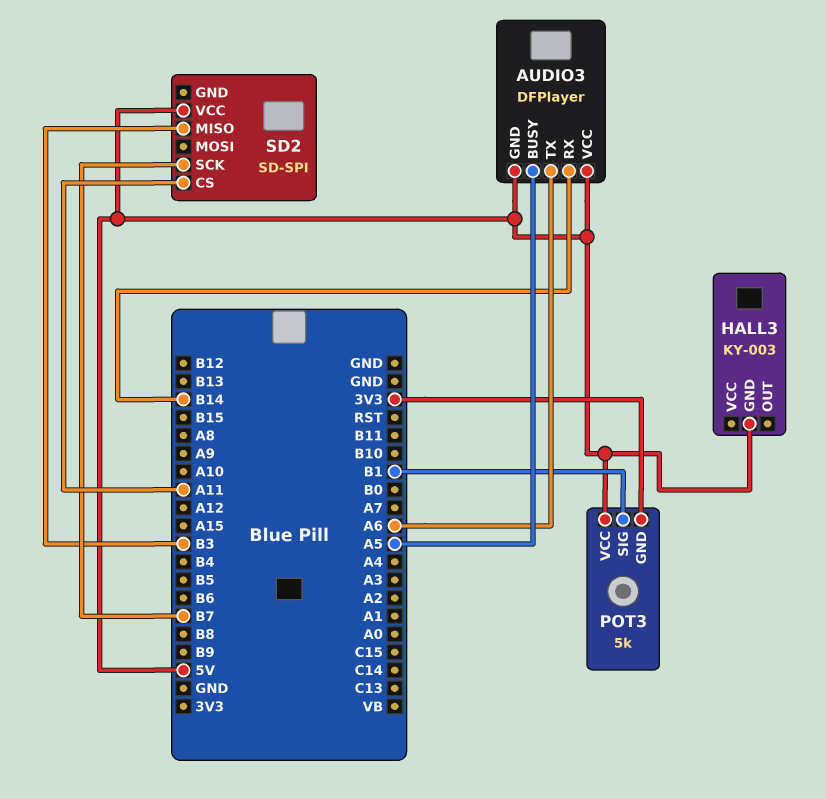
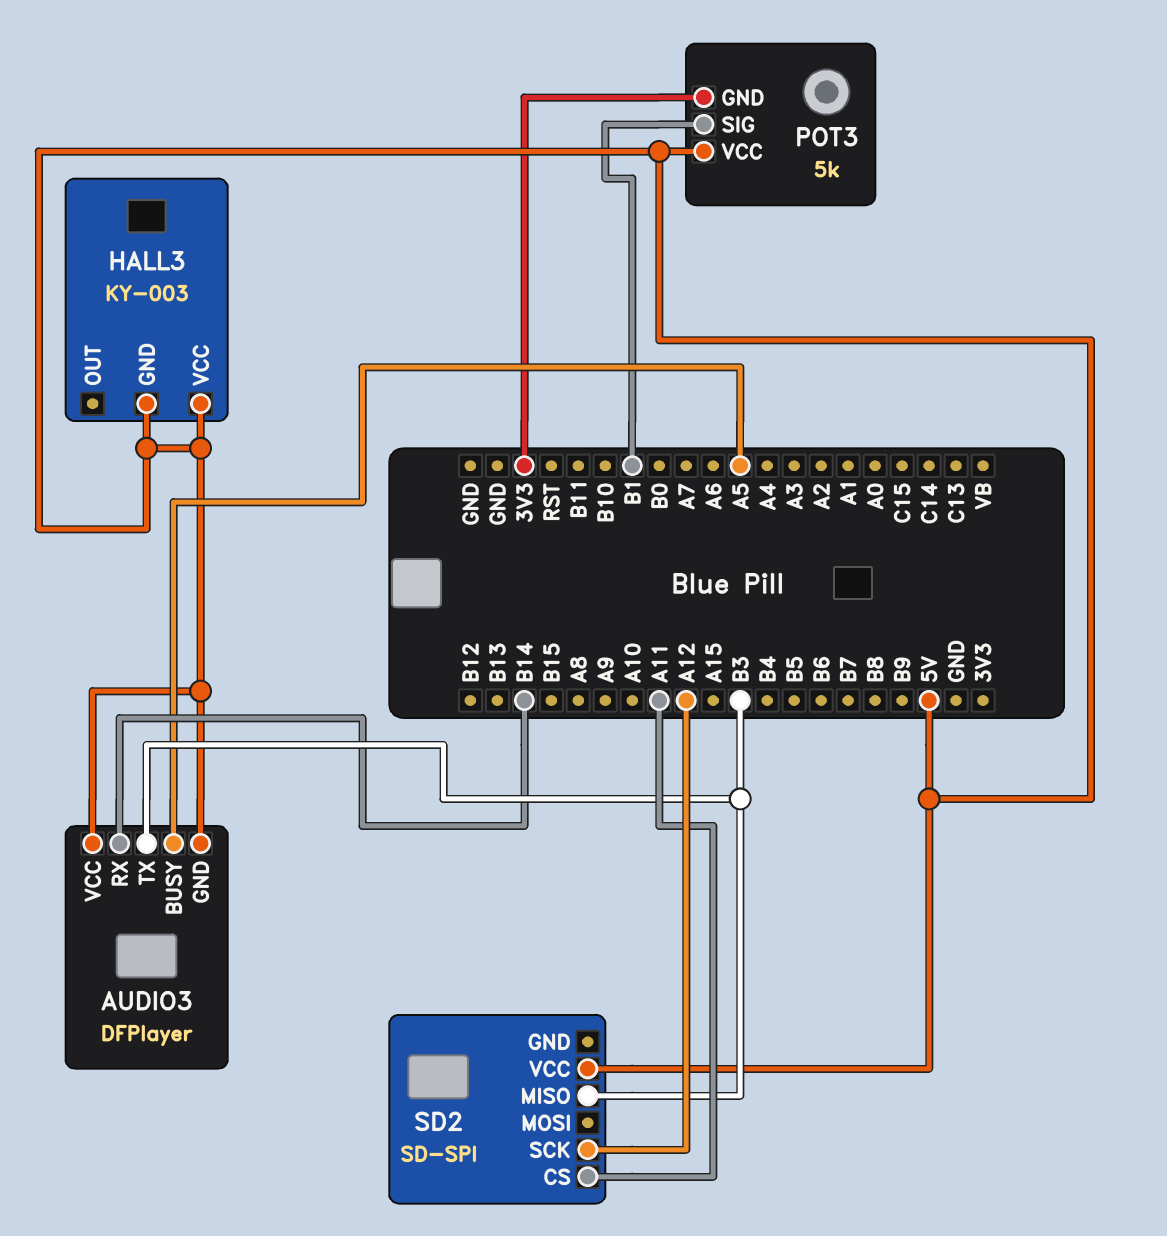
AUDIO3 pin TX: A6 -> B3
HALL3 pin VCC: none -> 5V
SD2 pin SCK: B7 -> A12

